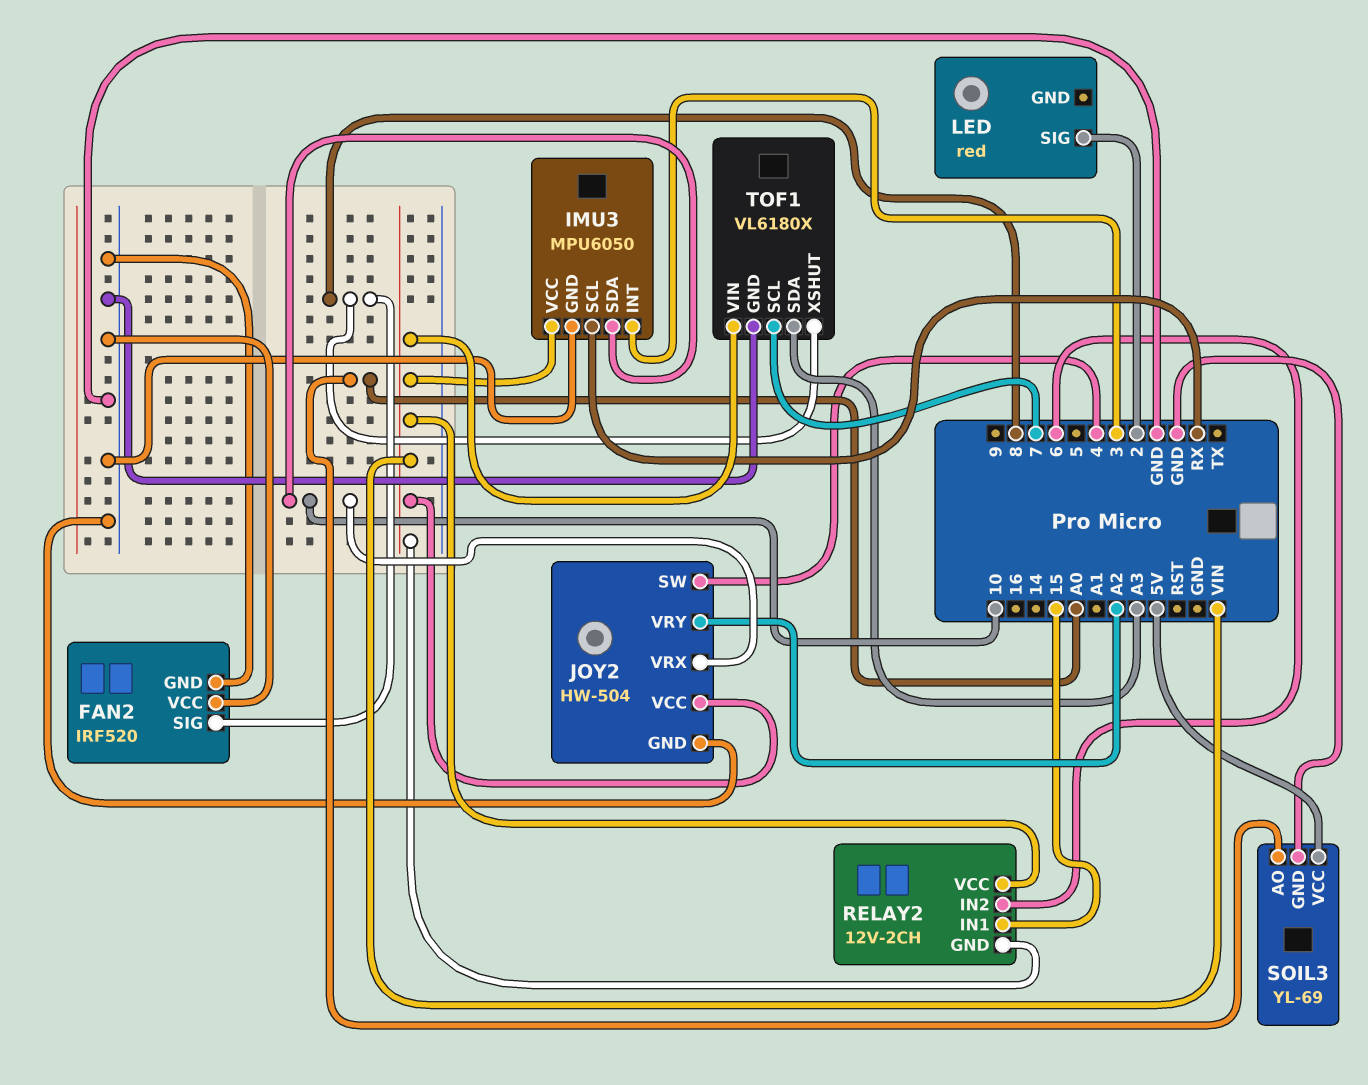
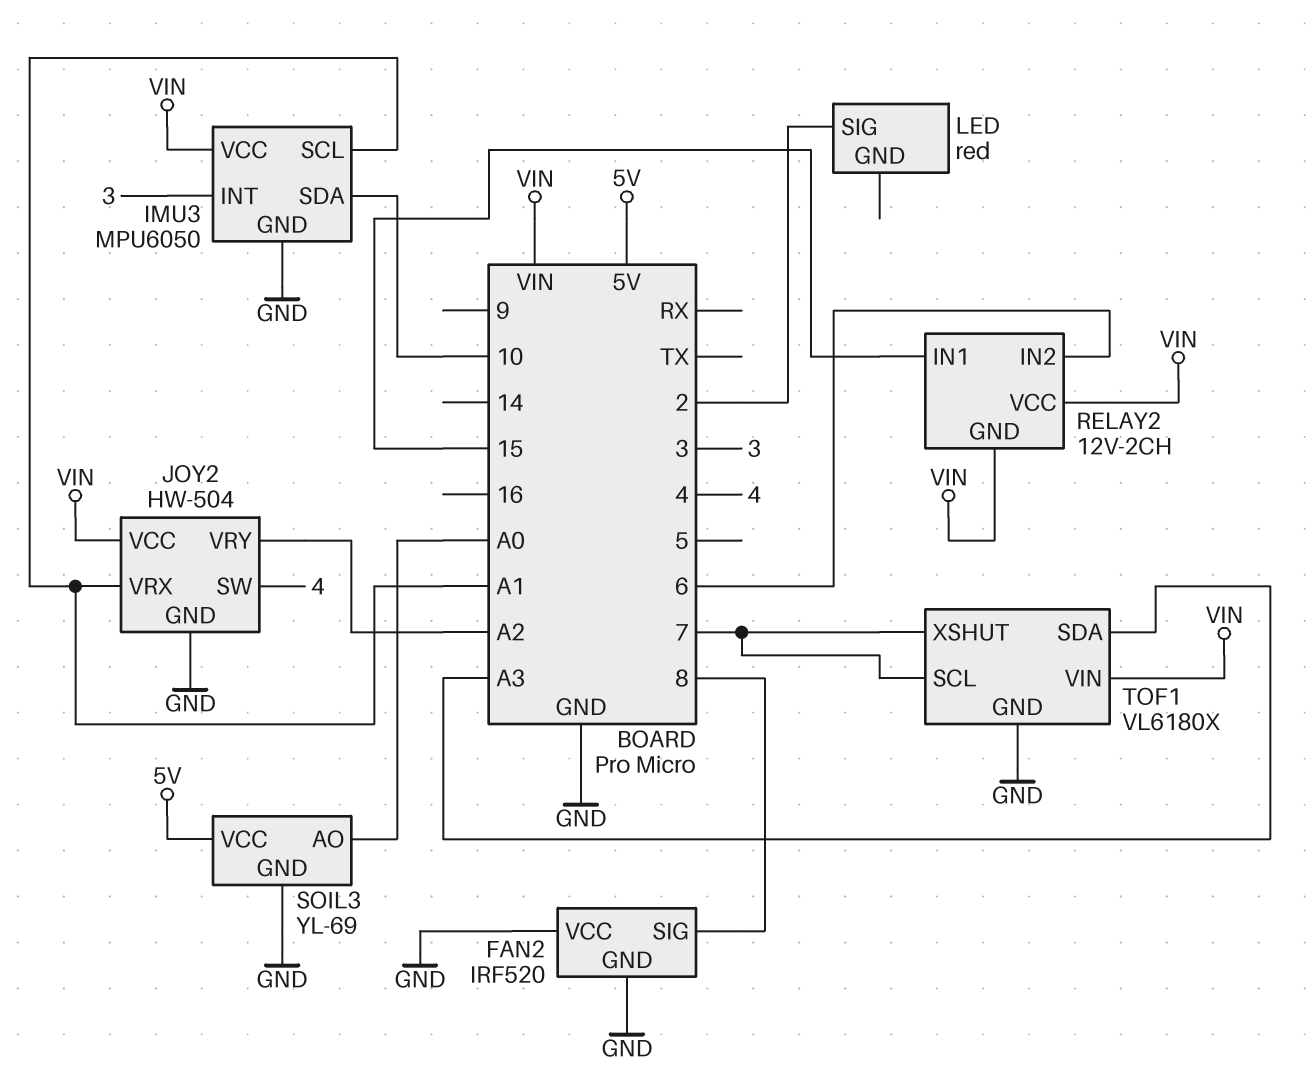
IMU3 pin SCL: RX -> A1
JOY2 pin VRX: 10 -> A1
TOF1 pin XSHUT: 8 -> 7

